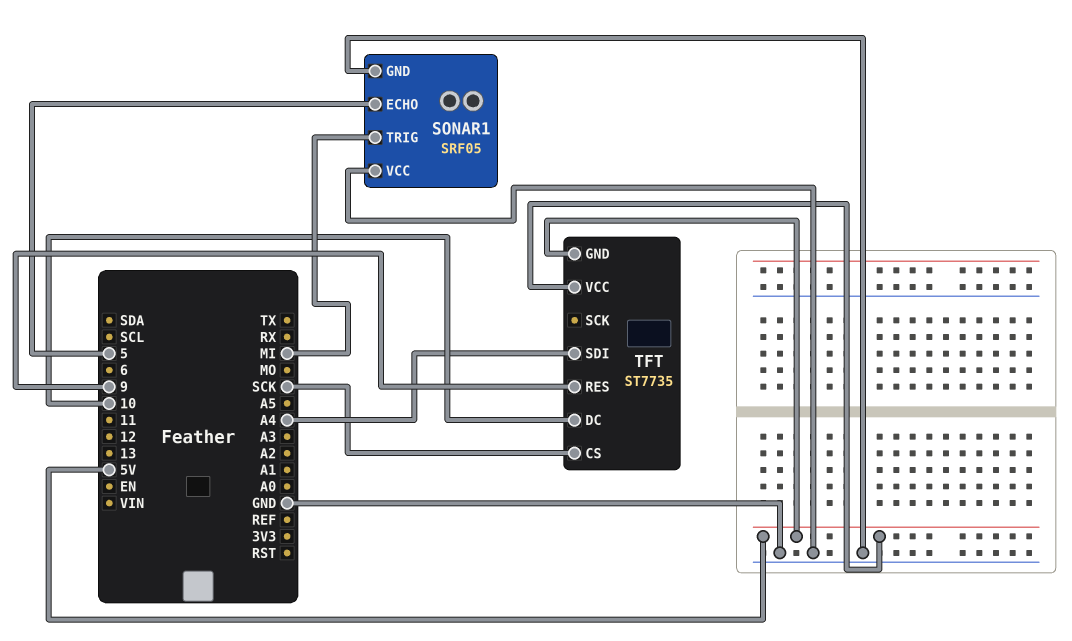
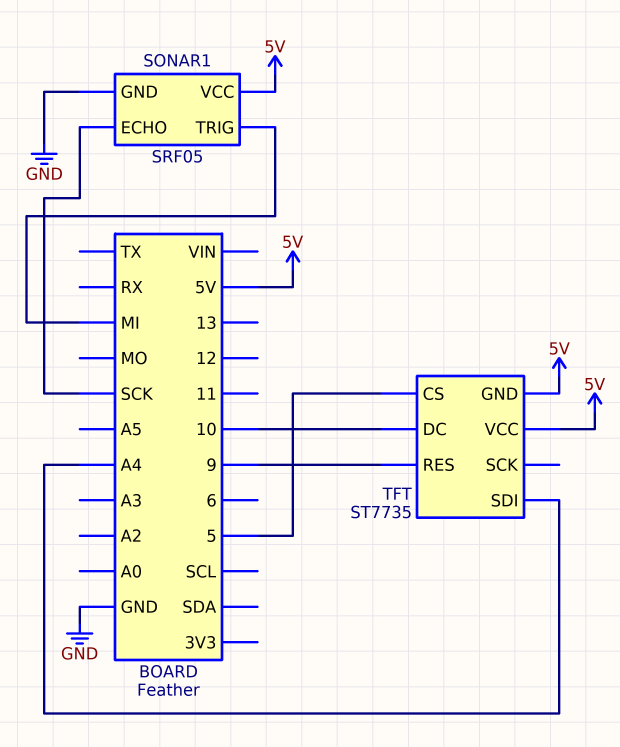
SONAR1 pin ECHO: 5 -> SCK
SONAR1 pin VCC: GND -> 5V
TFT pin CS: SCK -> 5

